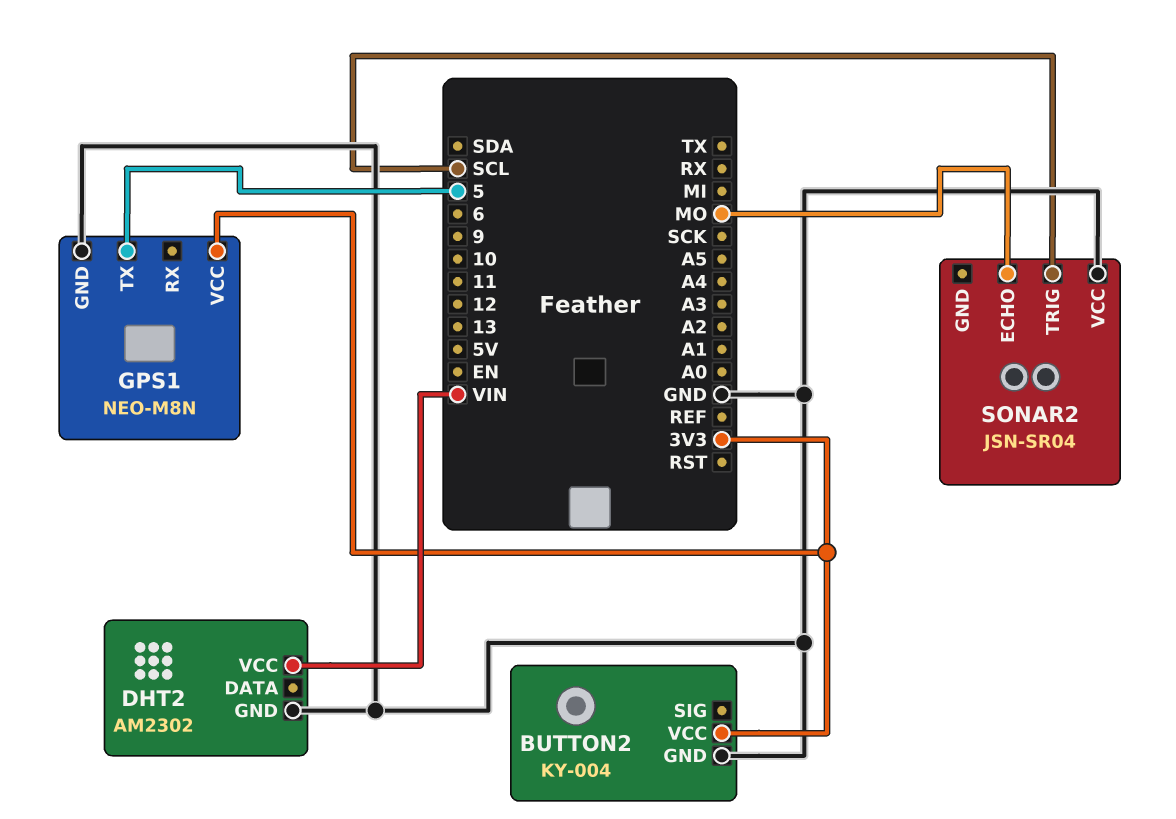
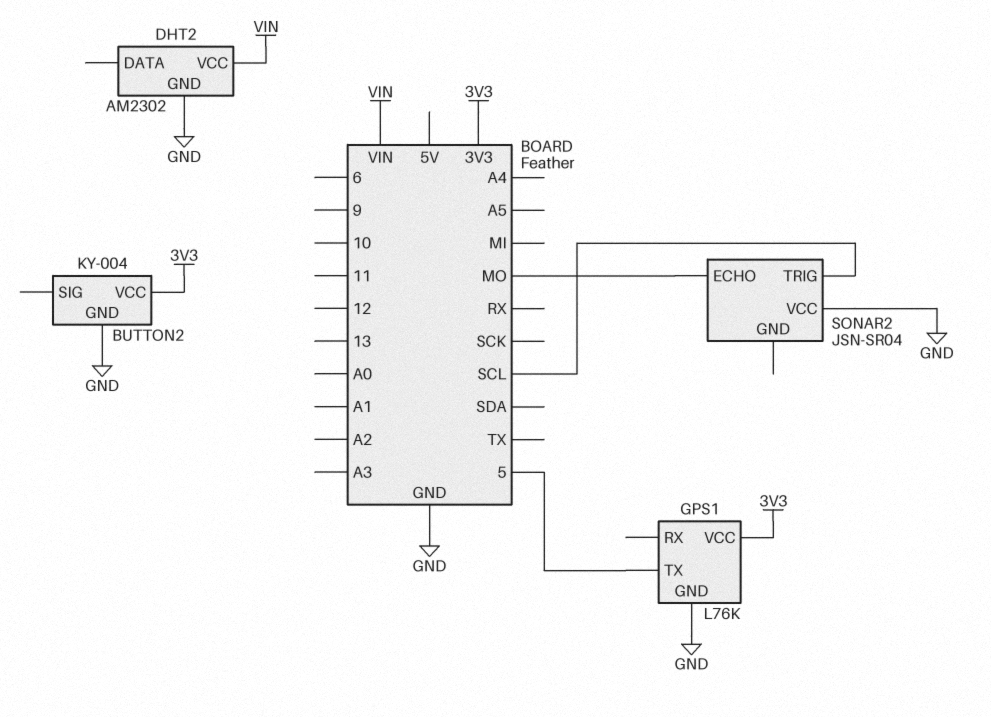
GPS1: NEO-M8N -> L76K

